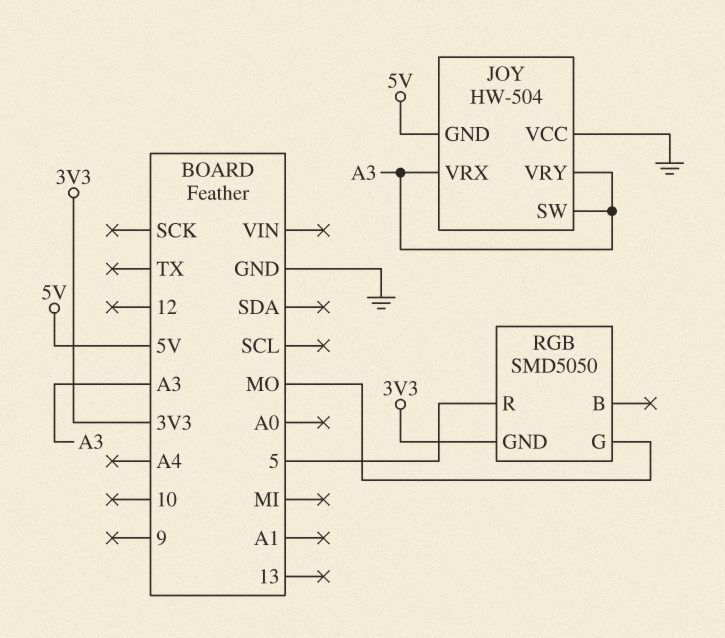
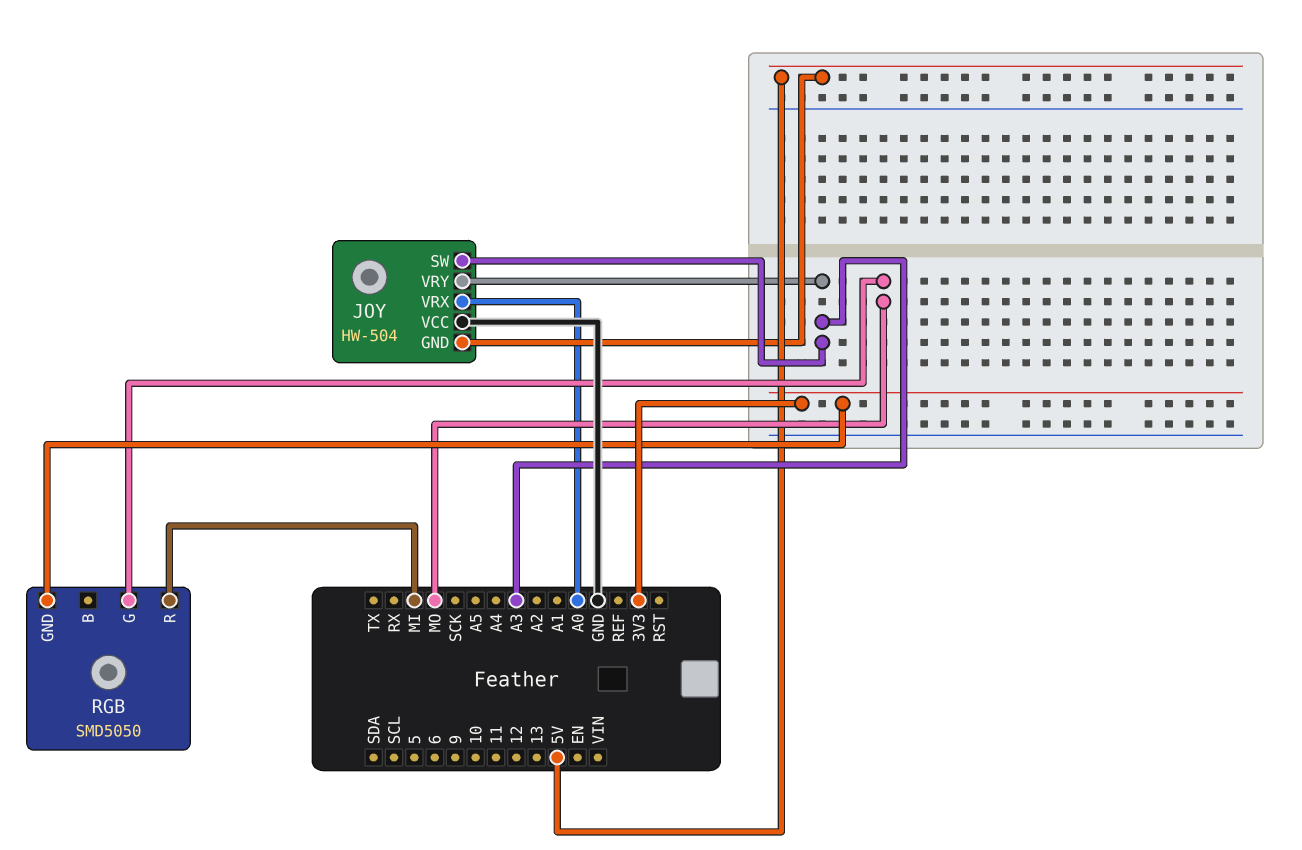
JOY pin VRX: A3 -> A0
RGB pin R: 5 -> MI

